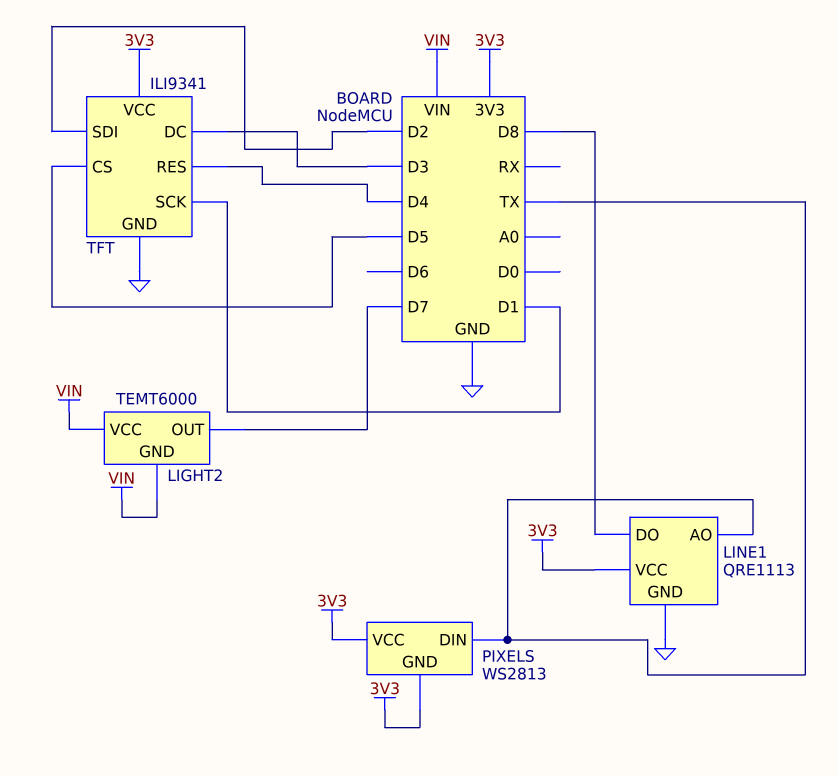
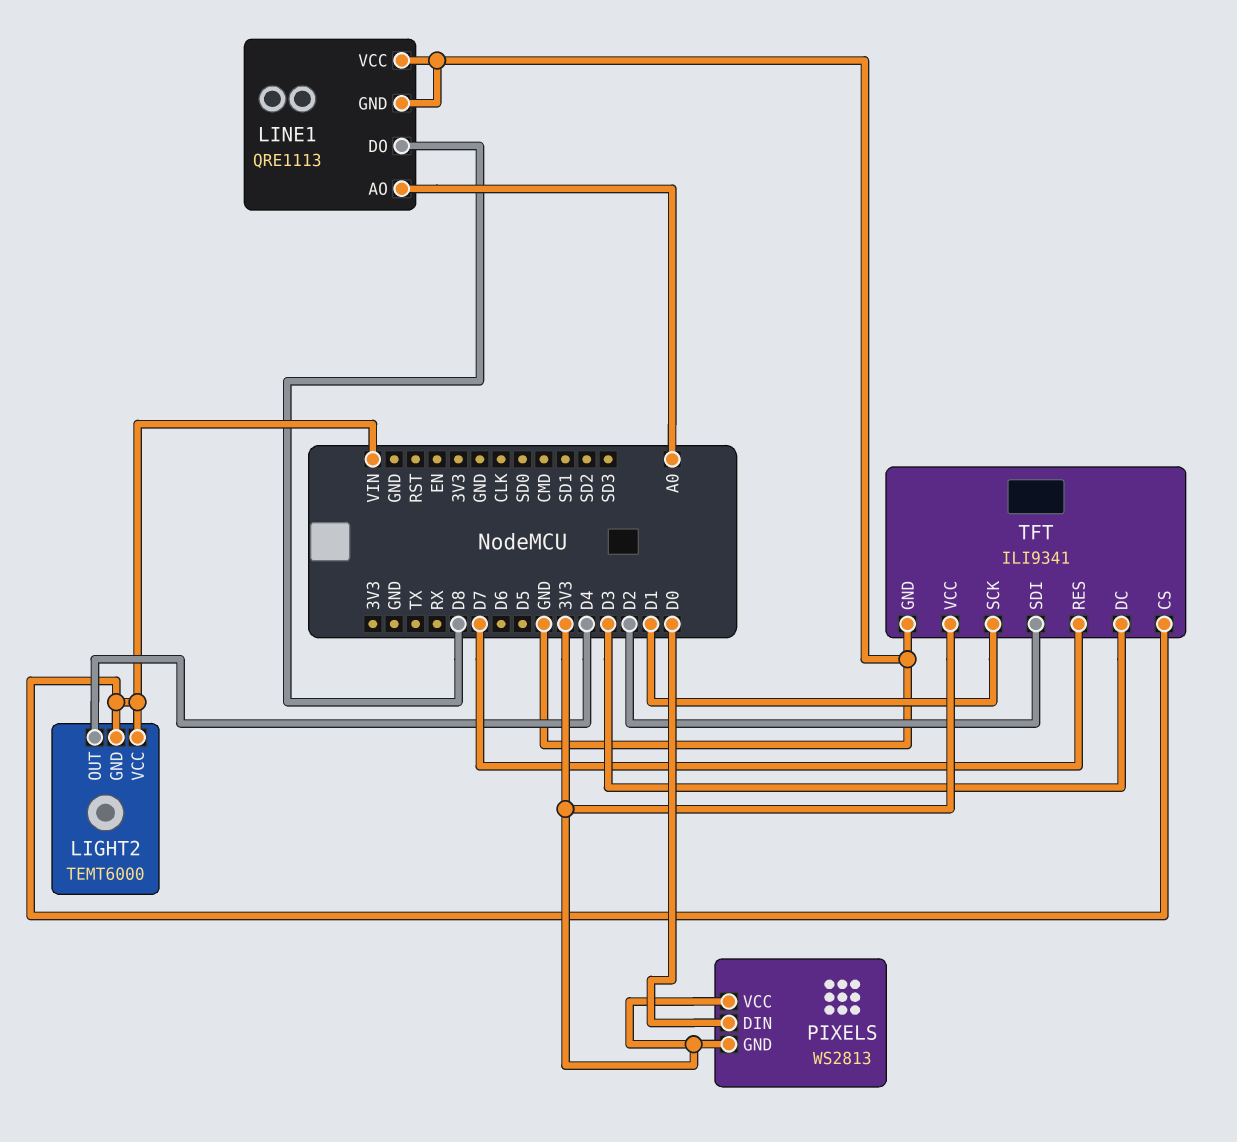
LIGHT2 pin OUT: D7 -> D4
LINE1 pin AO: TX -> A0
LINE1 pin VCC: 3V3 -> GND
PIXELS pin DIN: TX -> D0
TFT pin CS: D5 -> VIN
TFT pin RES: D4 -> D7

